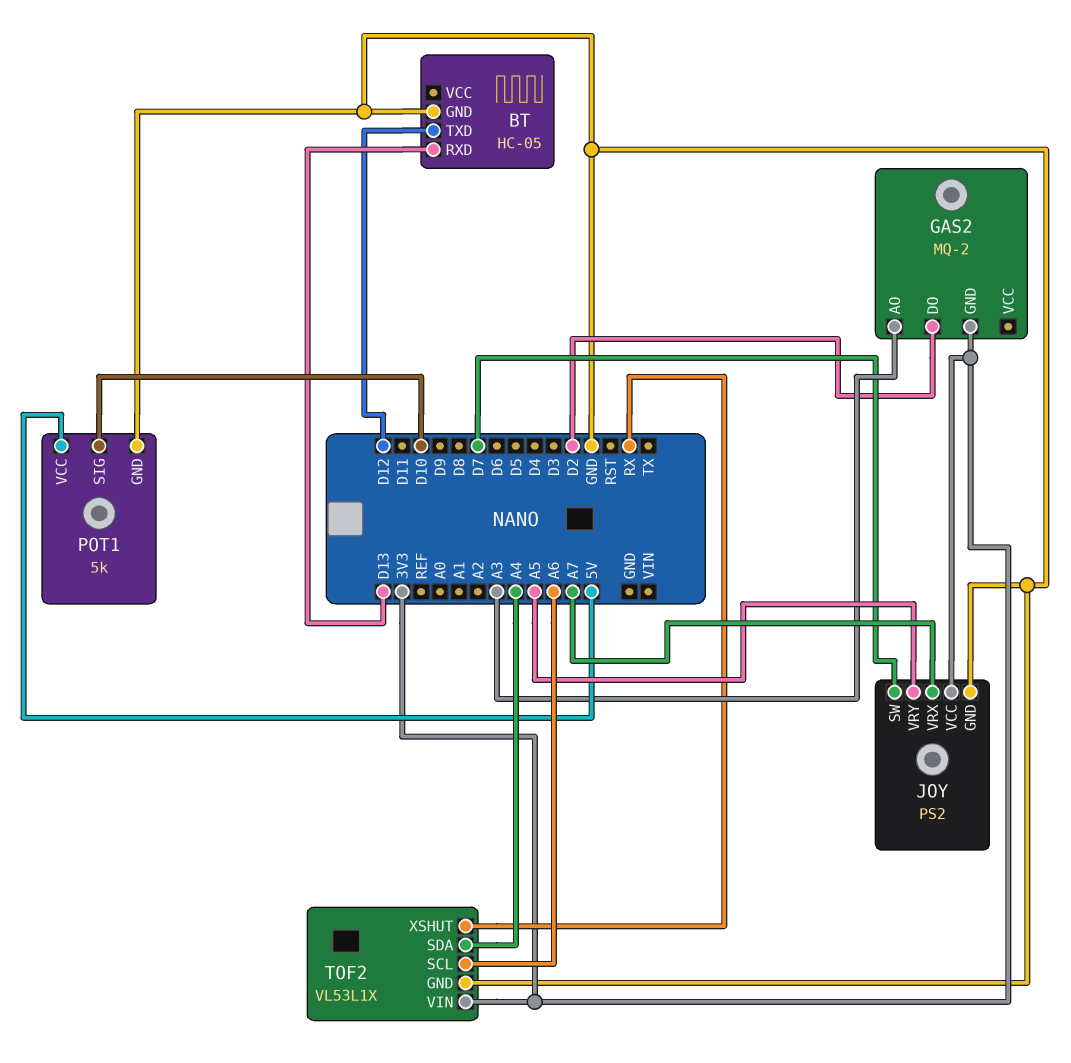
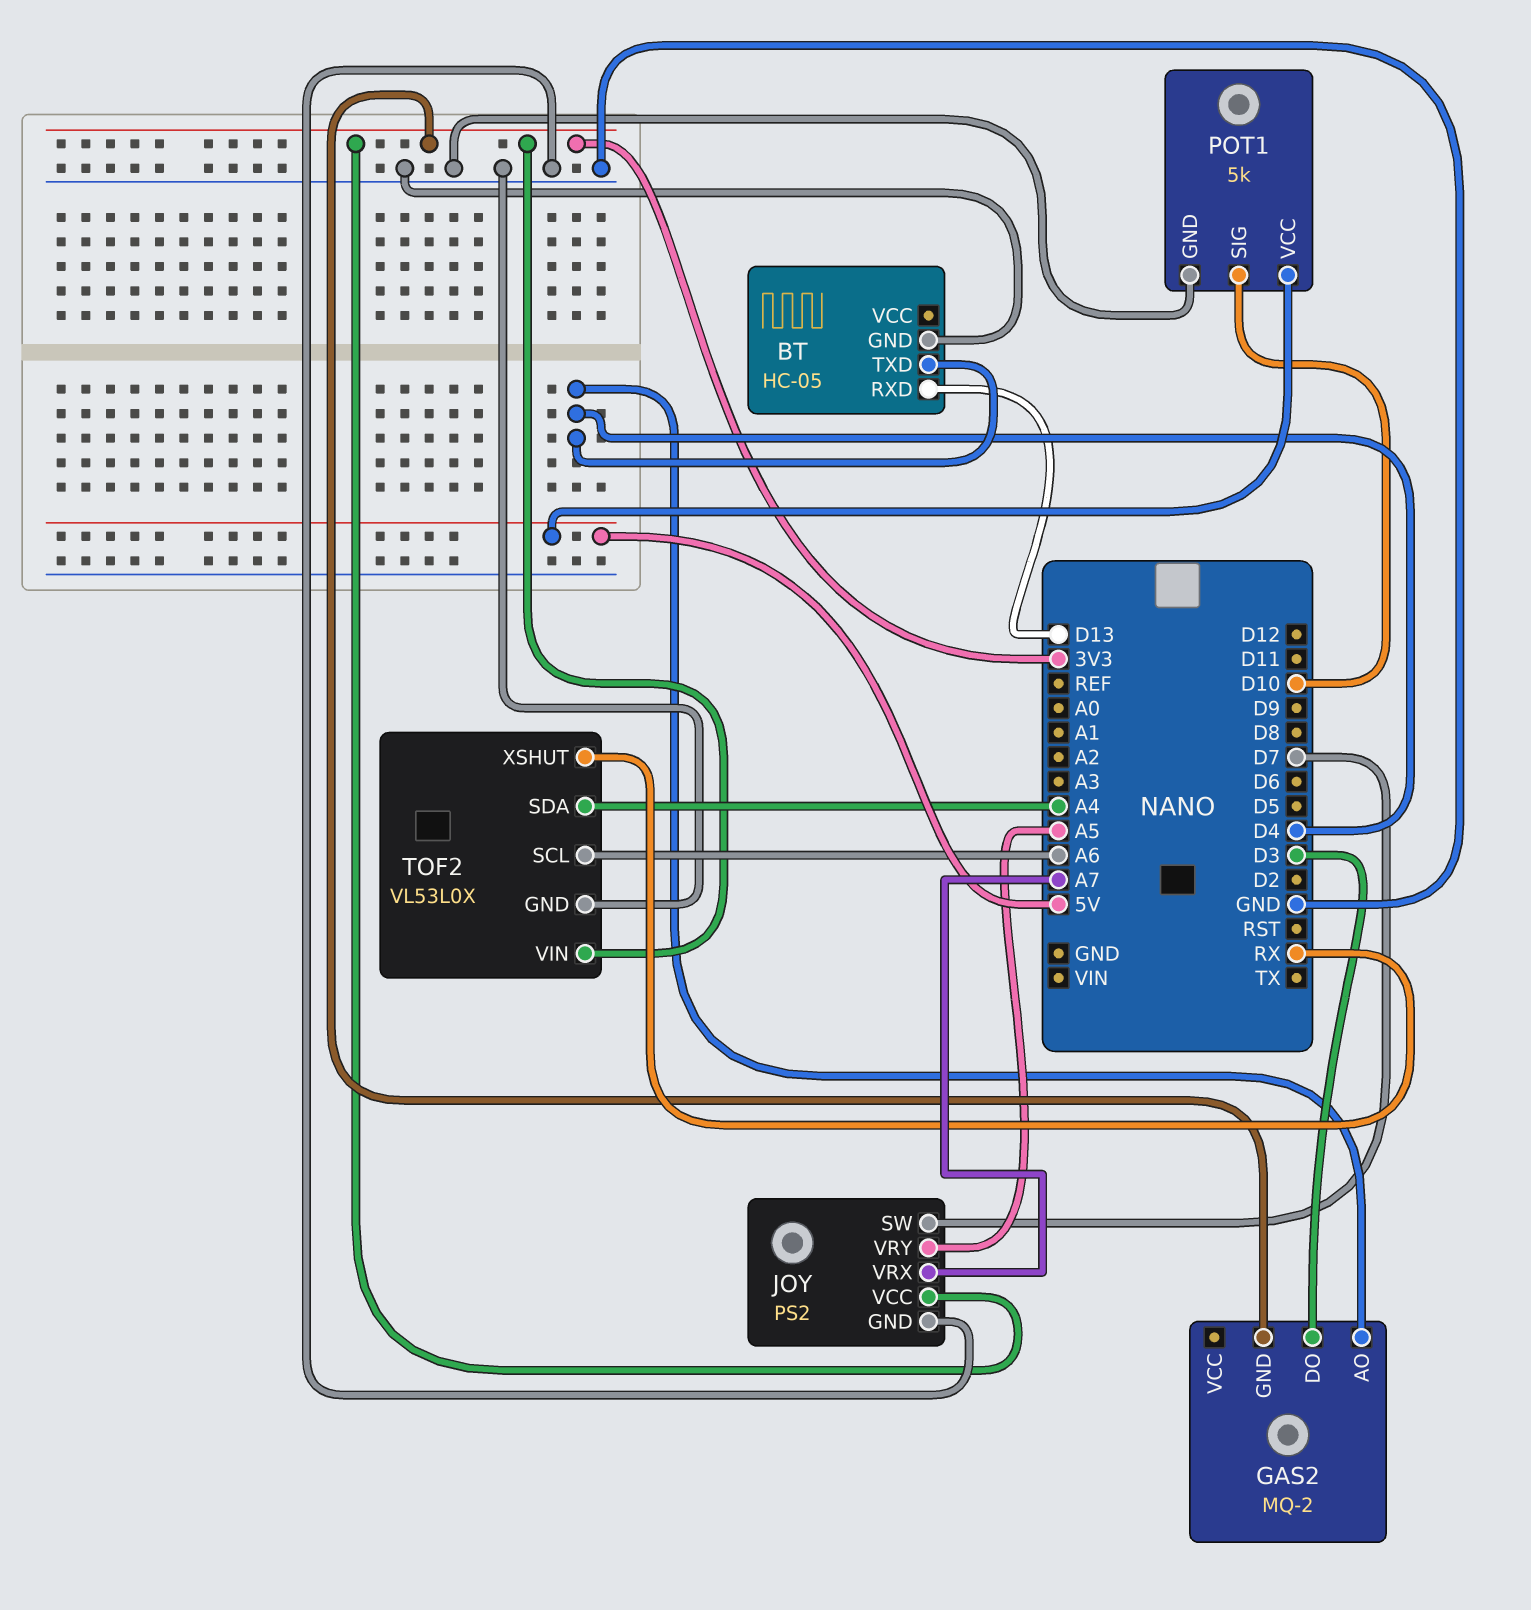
BT pin TXD: D12 -> D4
GAS2 pin AO: A3 -> D4
GAS2 pin DO: D2 -> D3
TOF2: VL53L1X -> VL53L0X

